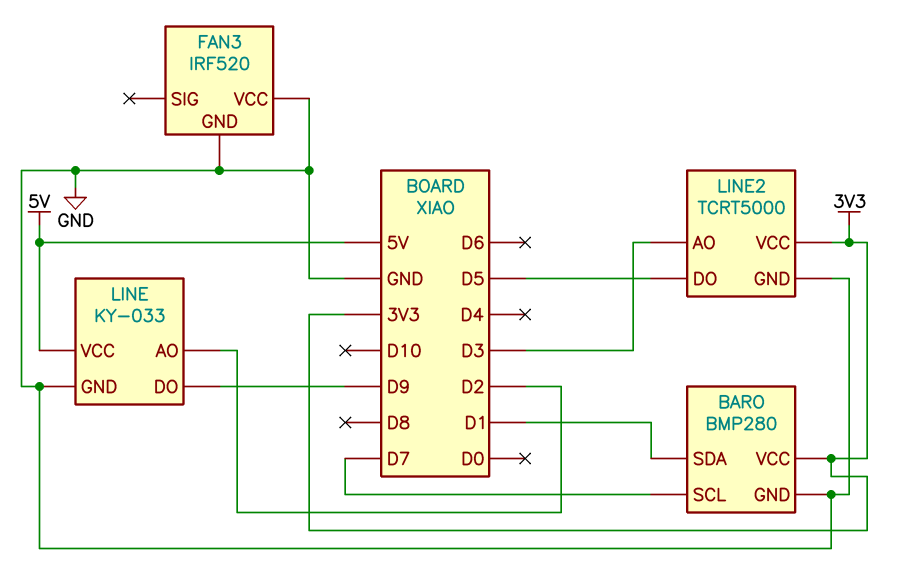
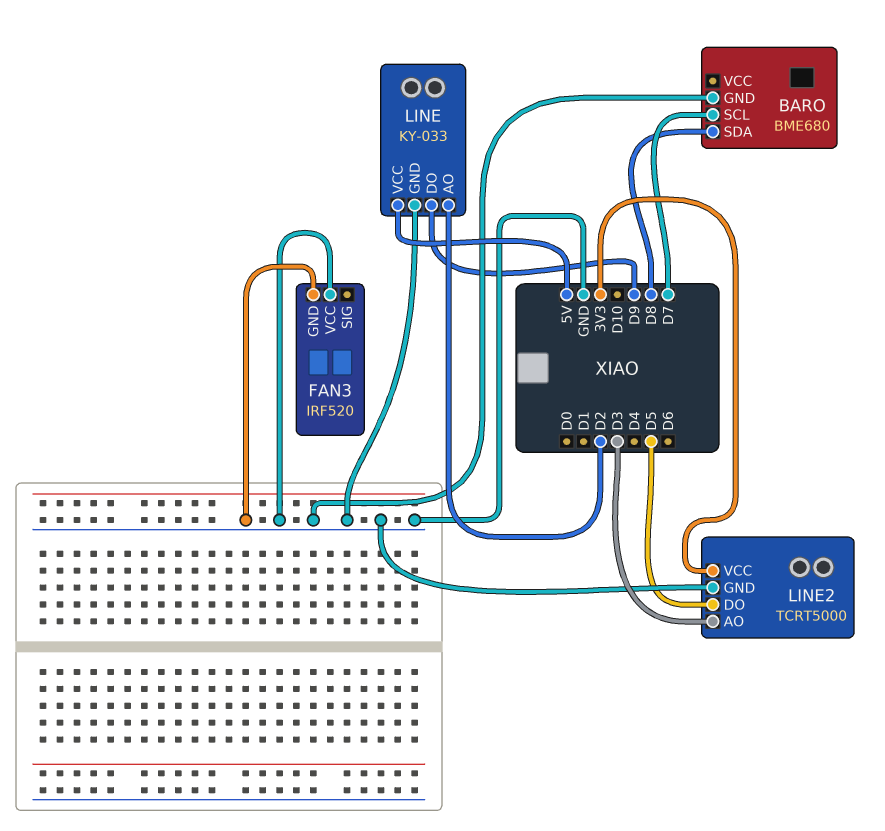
BARO: BMP280 -> BME680
BARO pin SDA: D1 -> D8
BARO pin VCC: 3V3 -> none

